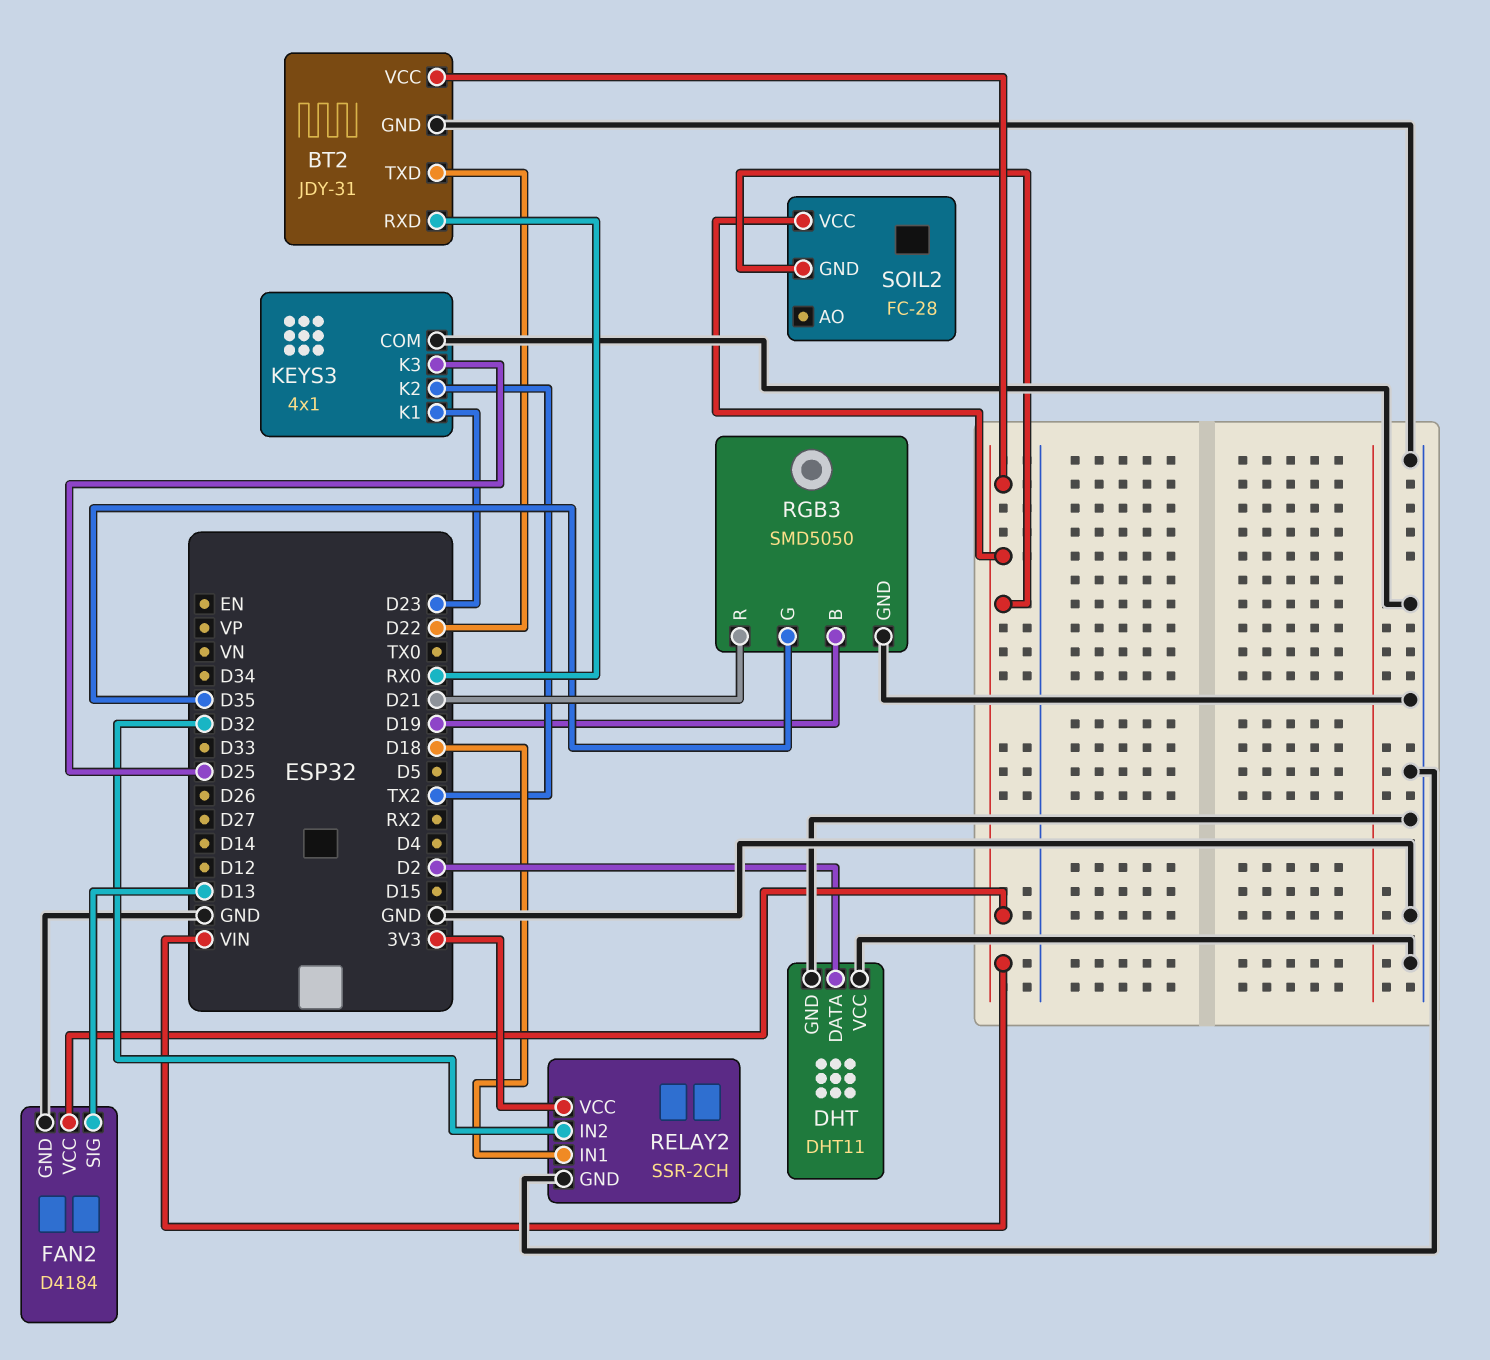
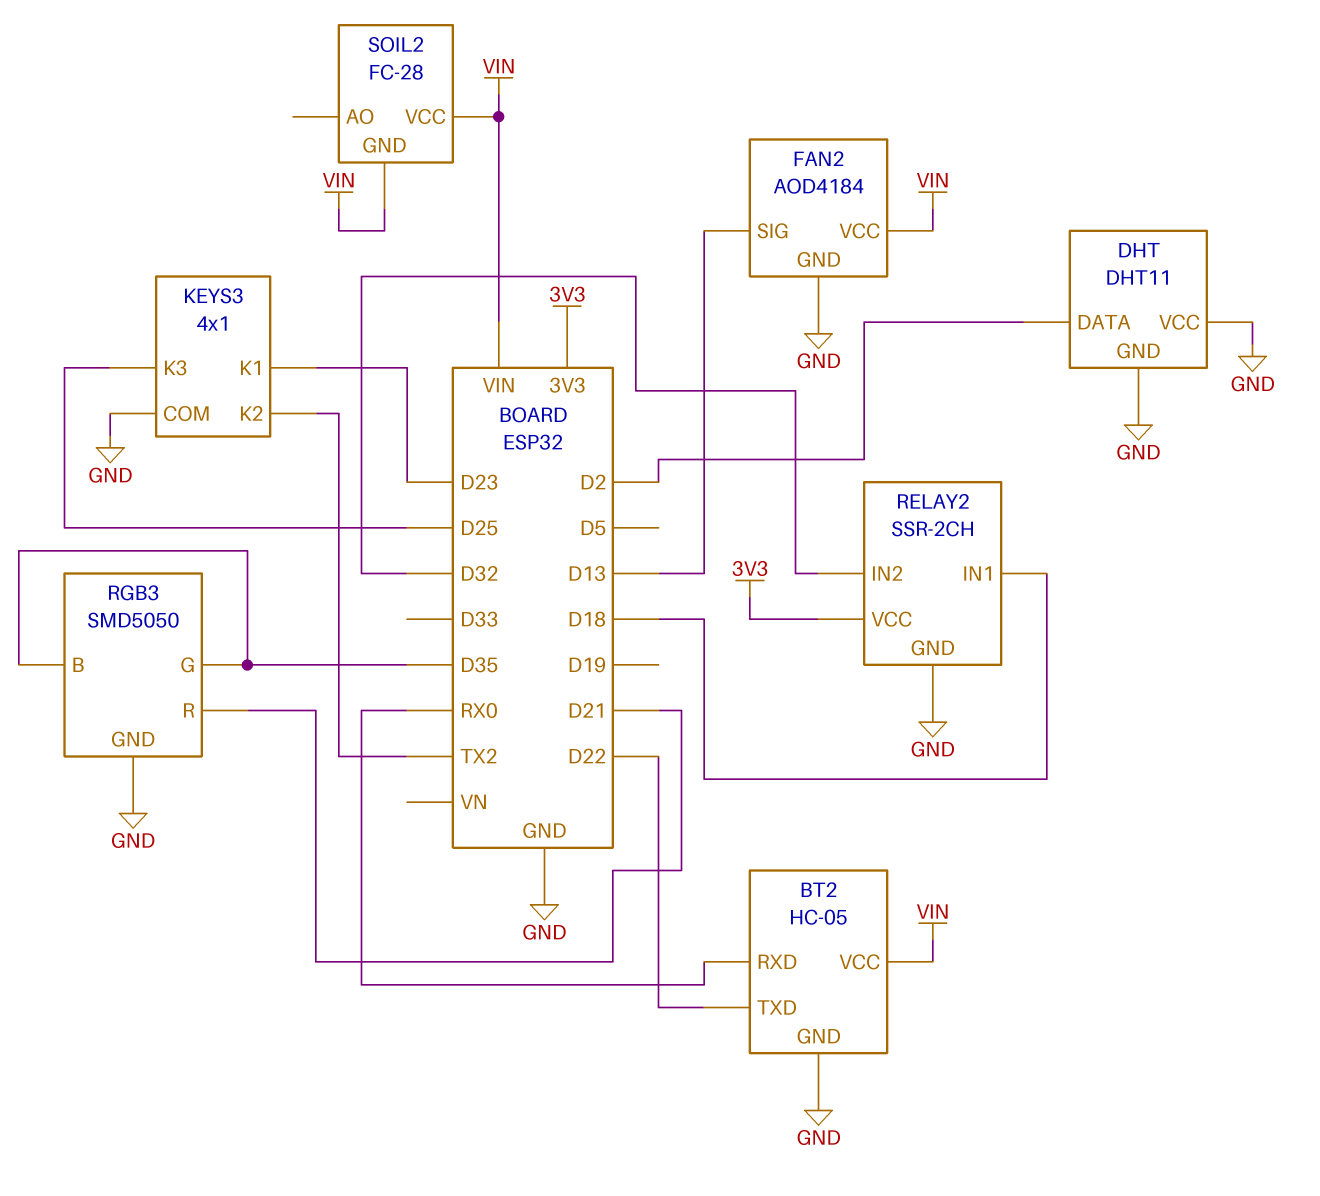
BT2: JDY-31 -> HC-05
FAN2: D4184 -> AOD4184
RGB3 pin B: D19 -> D35

